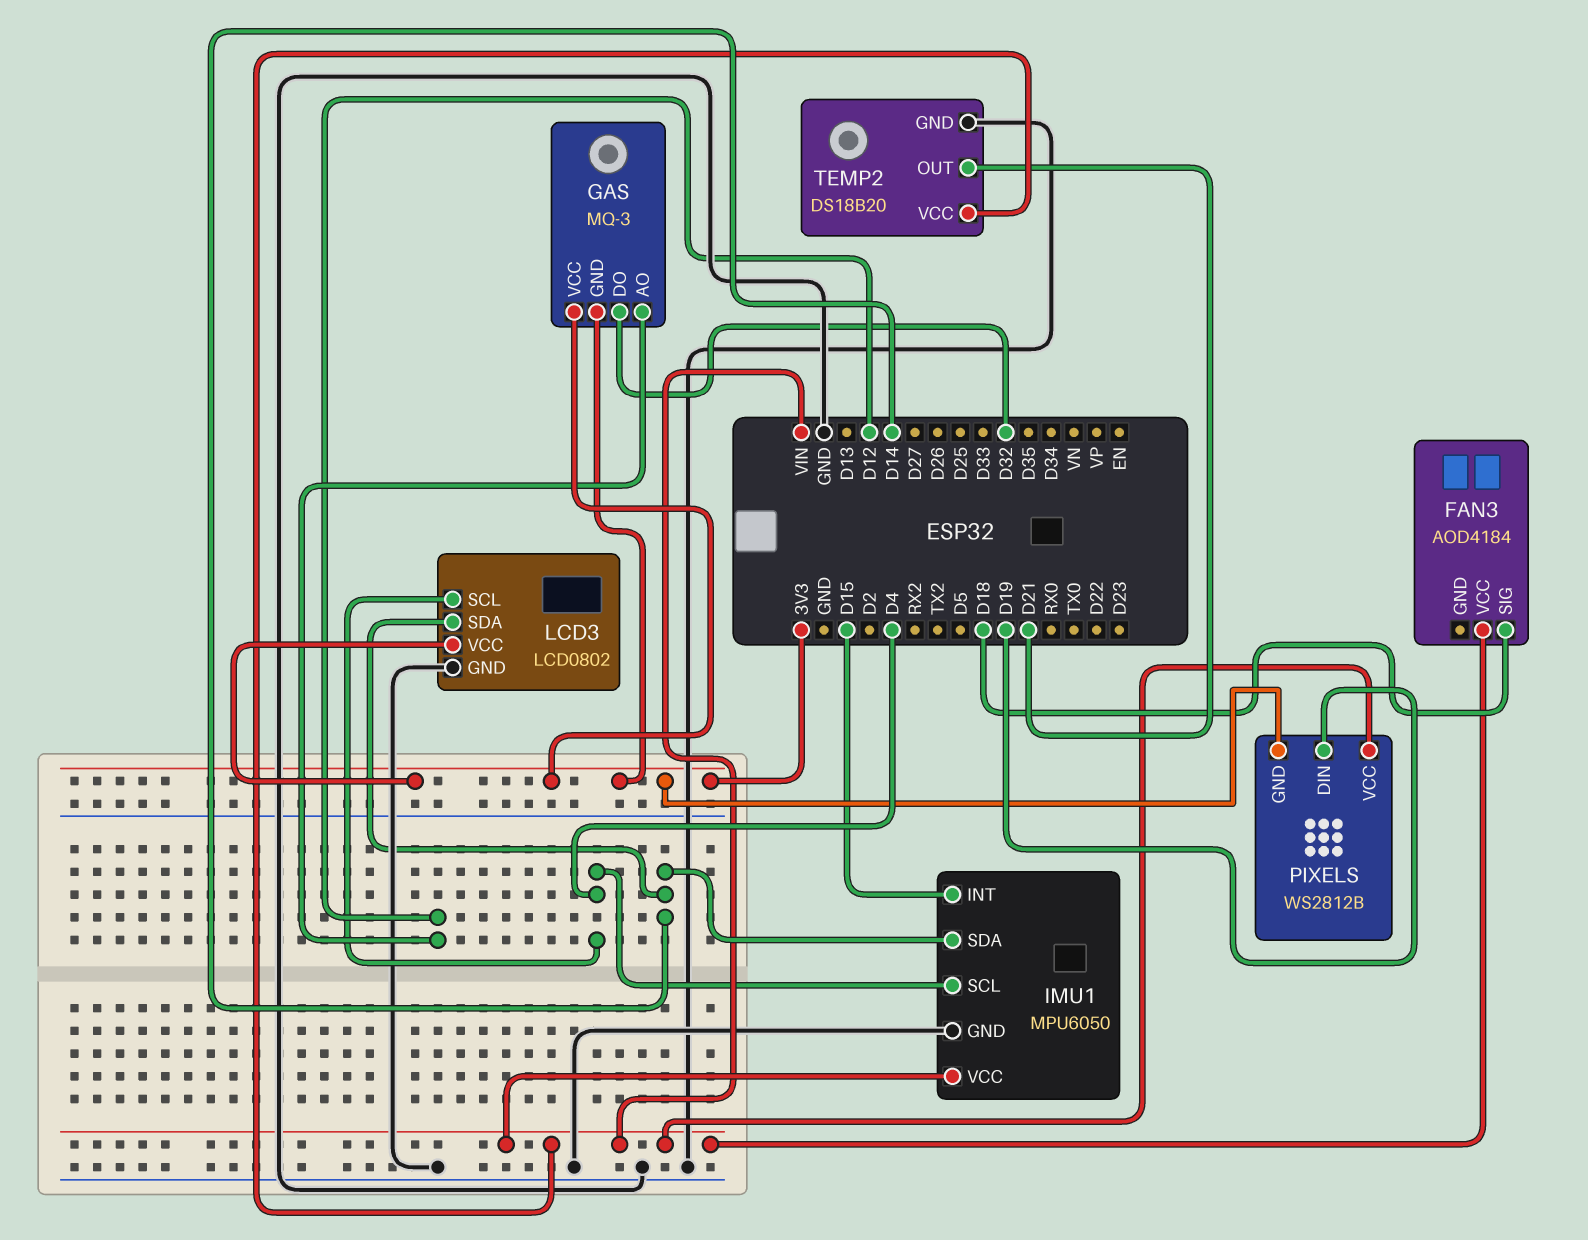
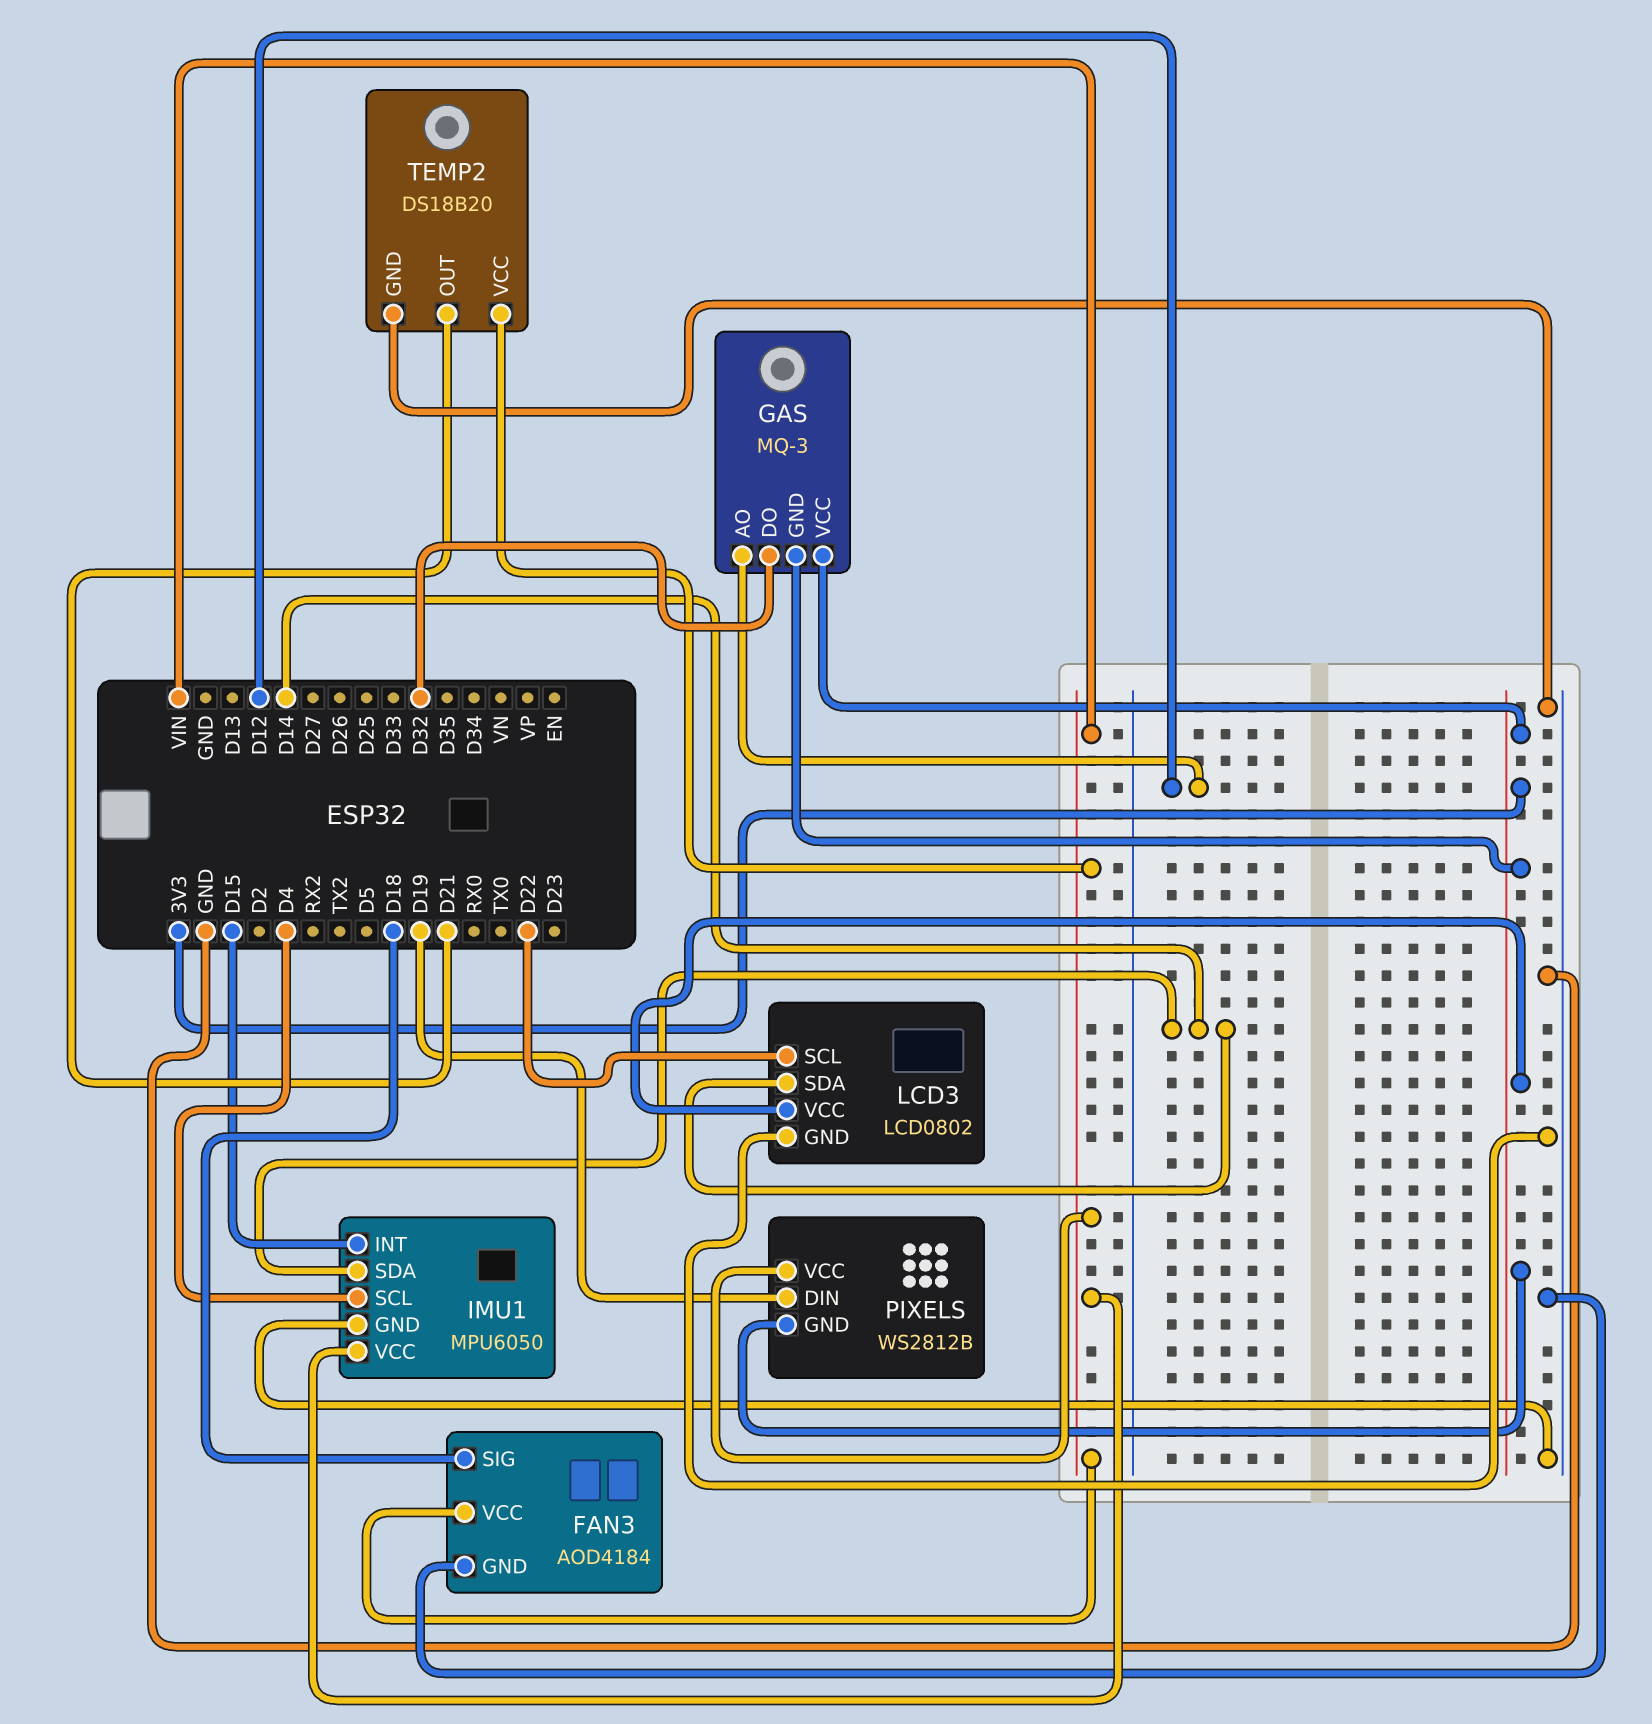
FAN3 pin GND: none -> GND
LCD3 pin SCL: D4 -> D22

